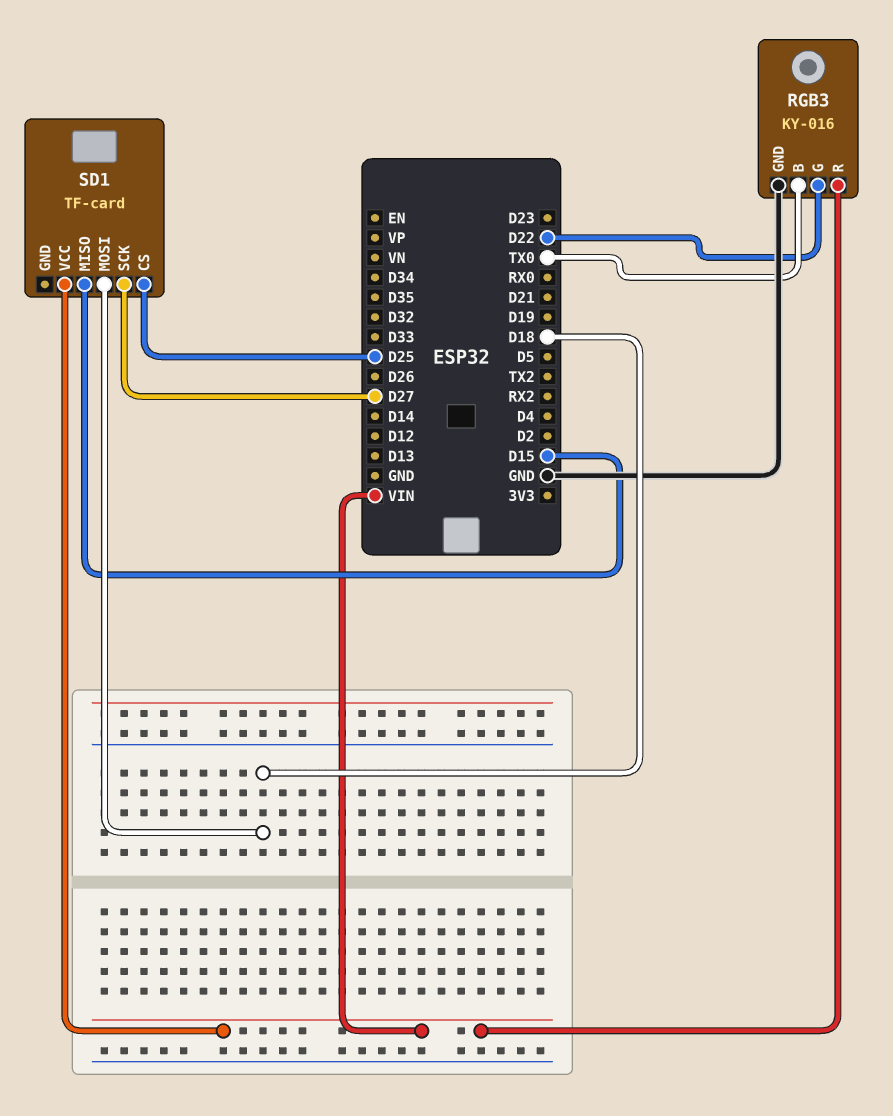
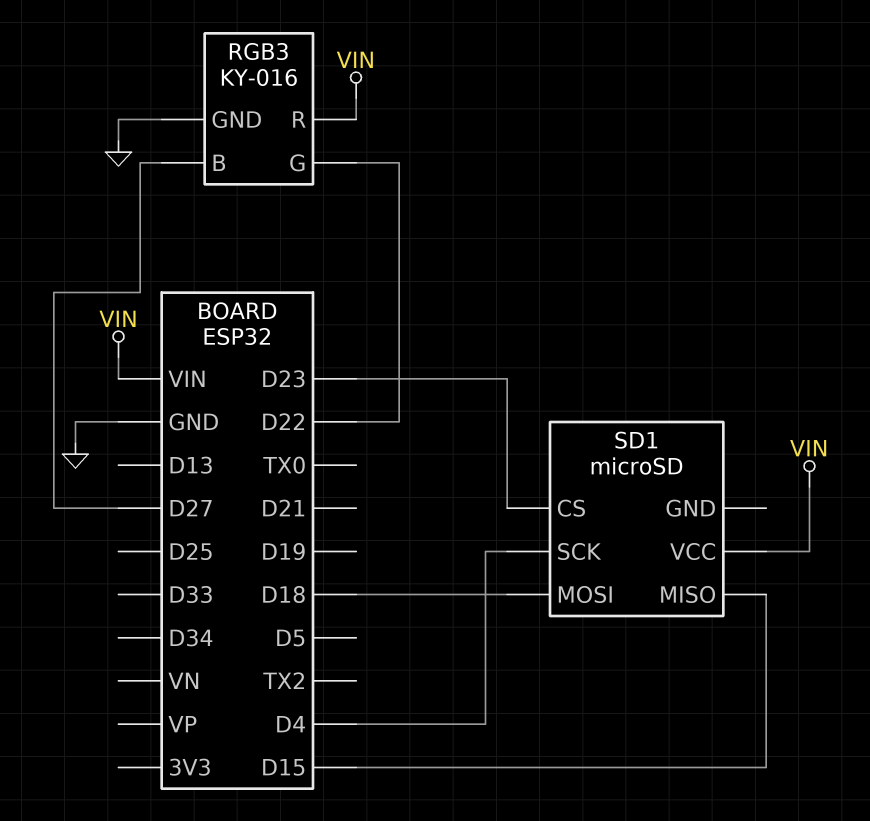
RGB3 pin B: TX0 -> D27
SD1: TF-card -> microSD
SD1 pin CS: D25 -> D23
SD1 pin SCK: D27 -> D4

